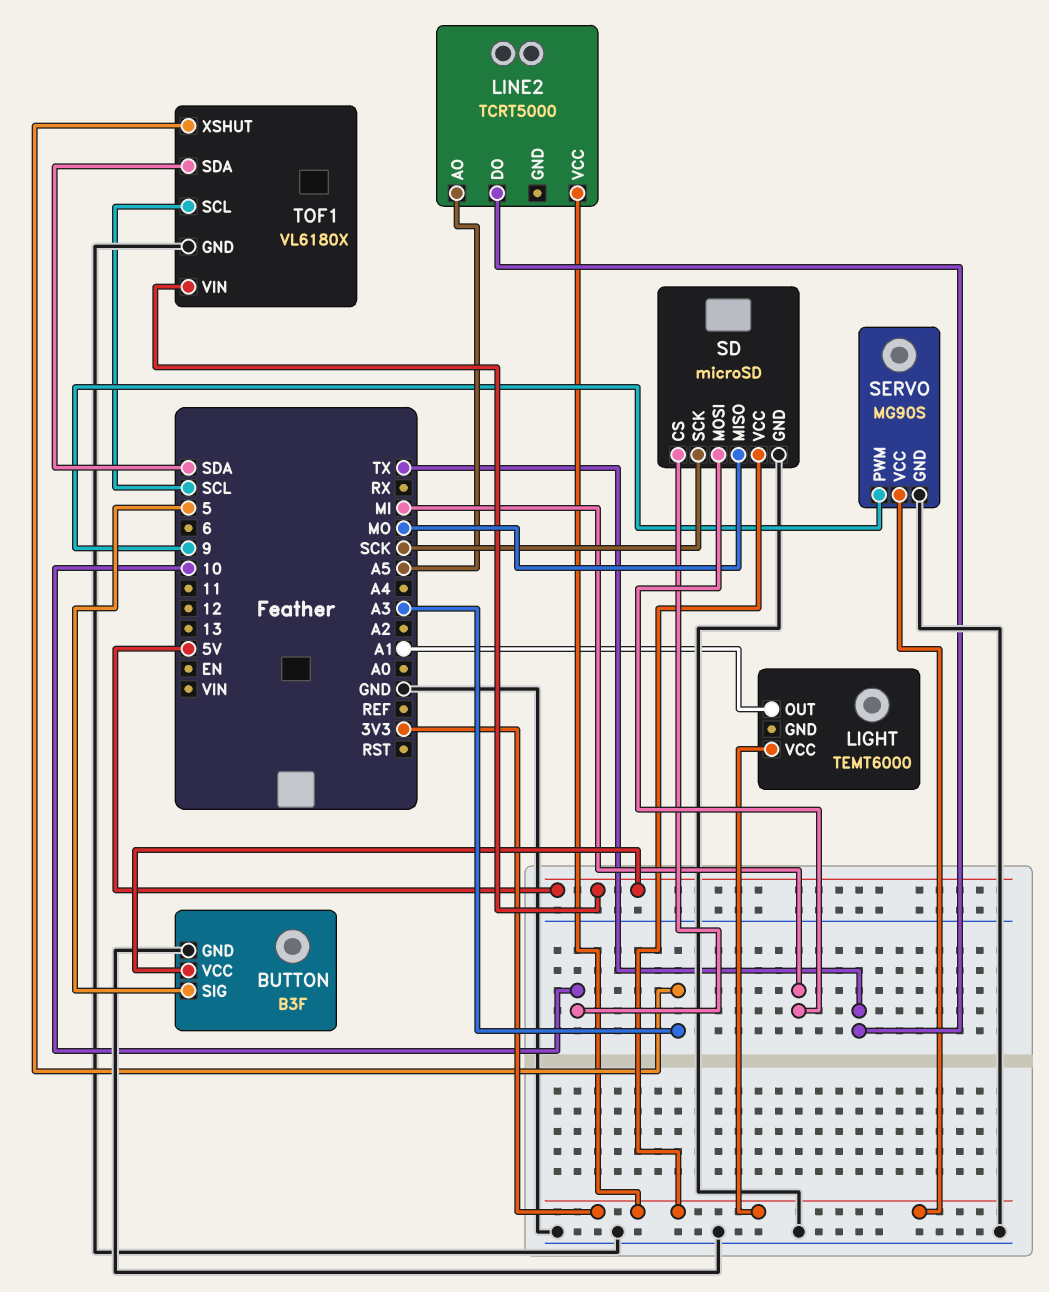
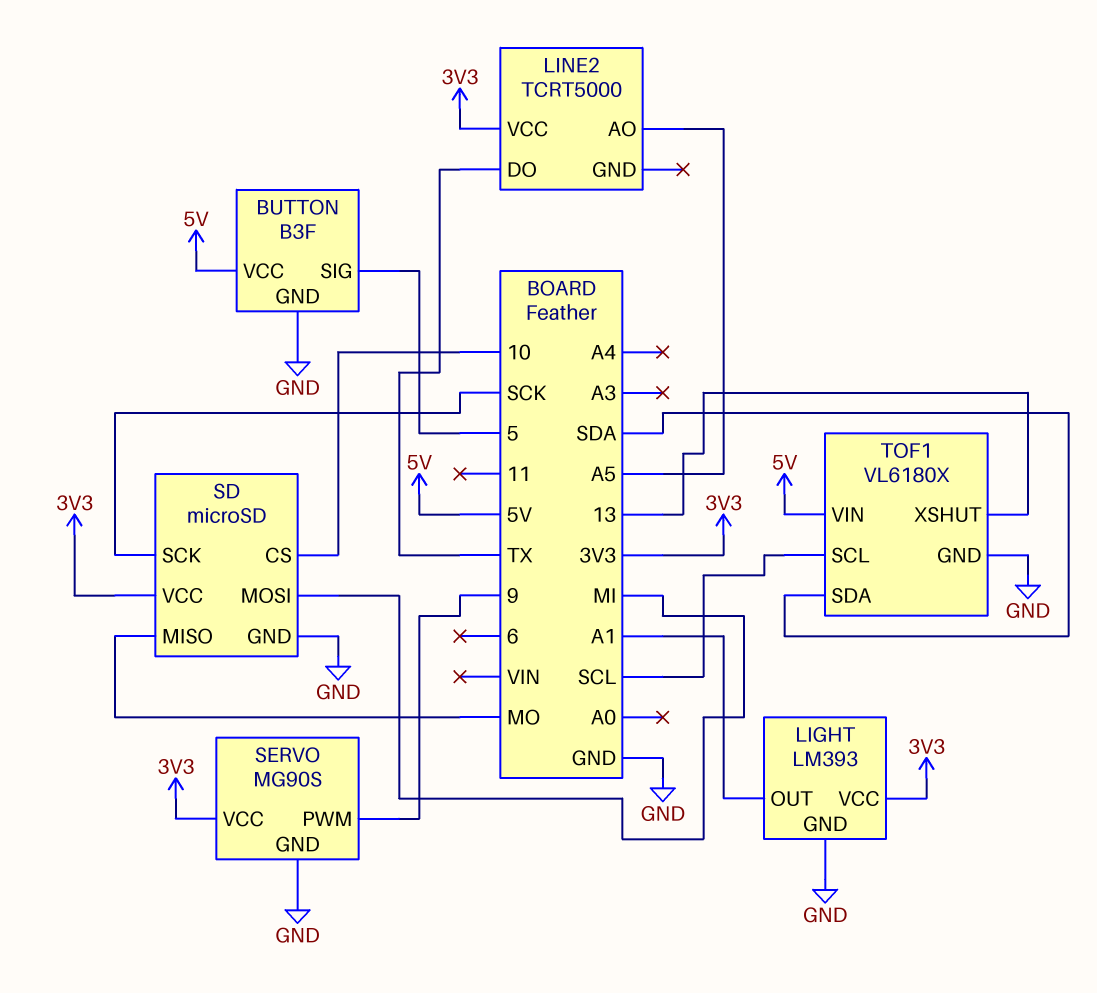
LIGHT: TEMT6000 -> LM393
LIGHT pin GND: none -> GND
TOF1 pin XSHUT: A3 -> 13

